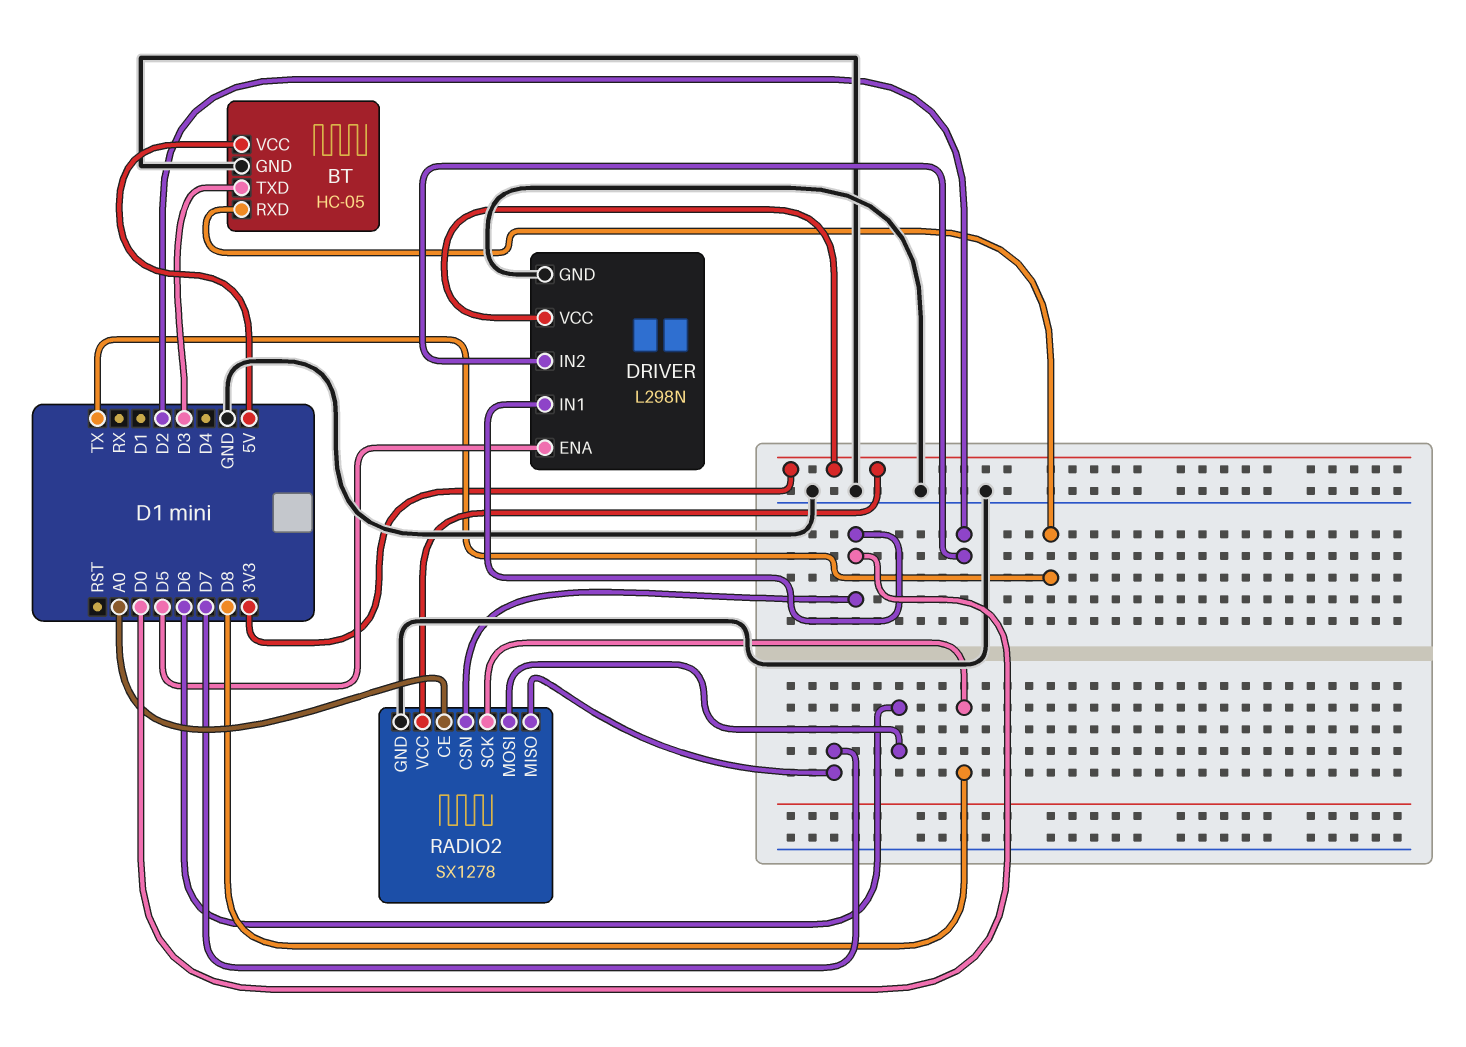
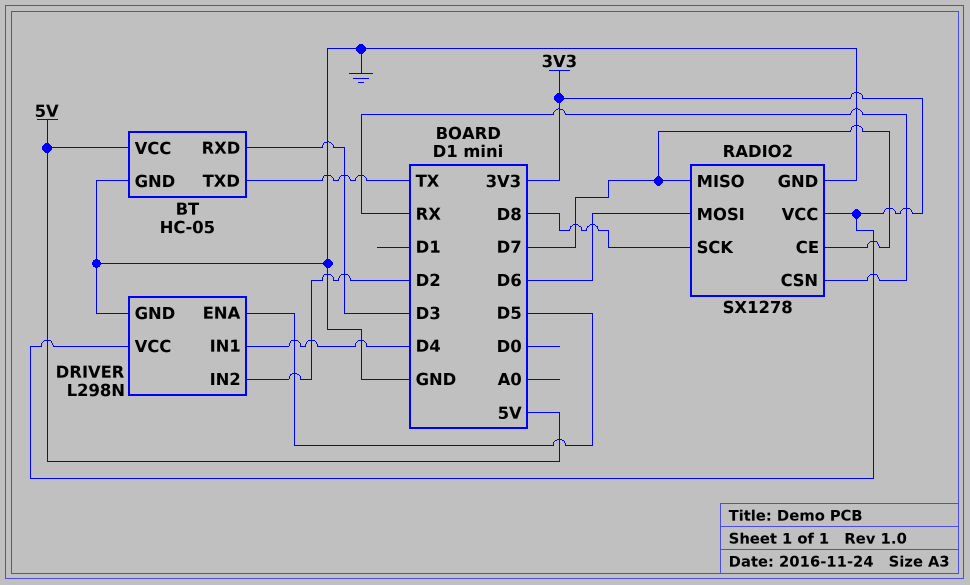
BT pin RXD: TX -> D3
BT pin TXD: D3 -> TX
DRIVER pin IN1: D0 -> D4
RADIO2 pin CE: A0 -> D7
RADIO2 pin CSN: D0 -> RX

